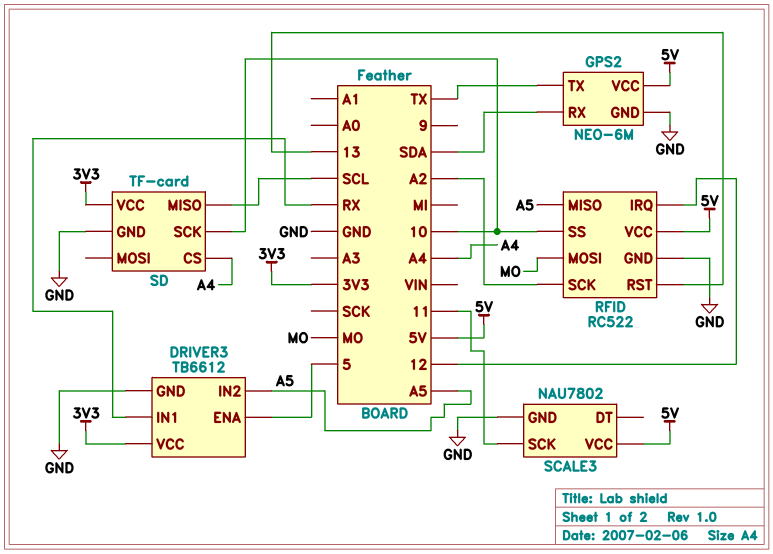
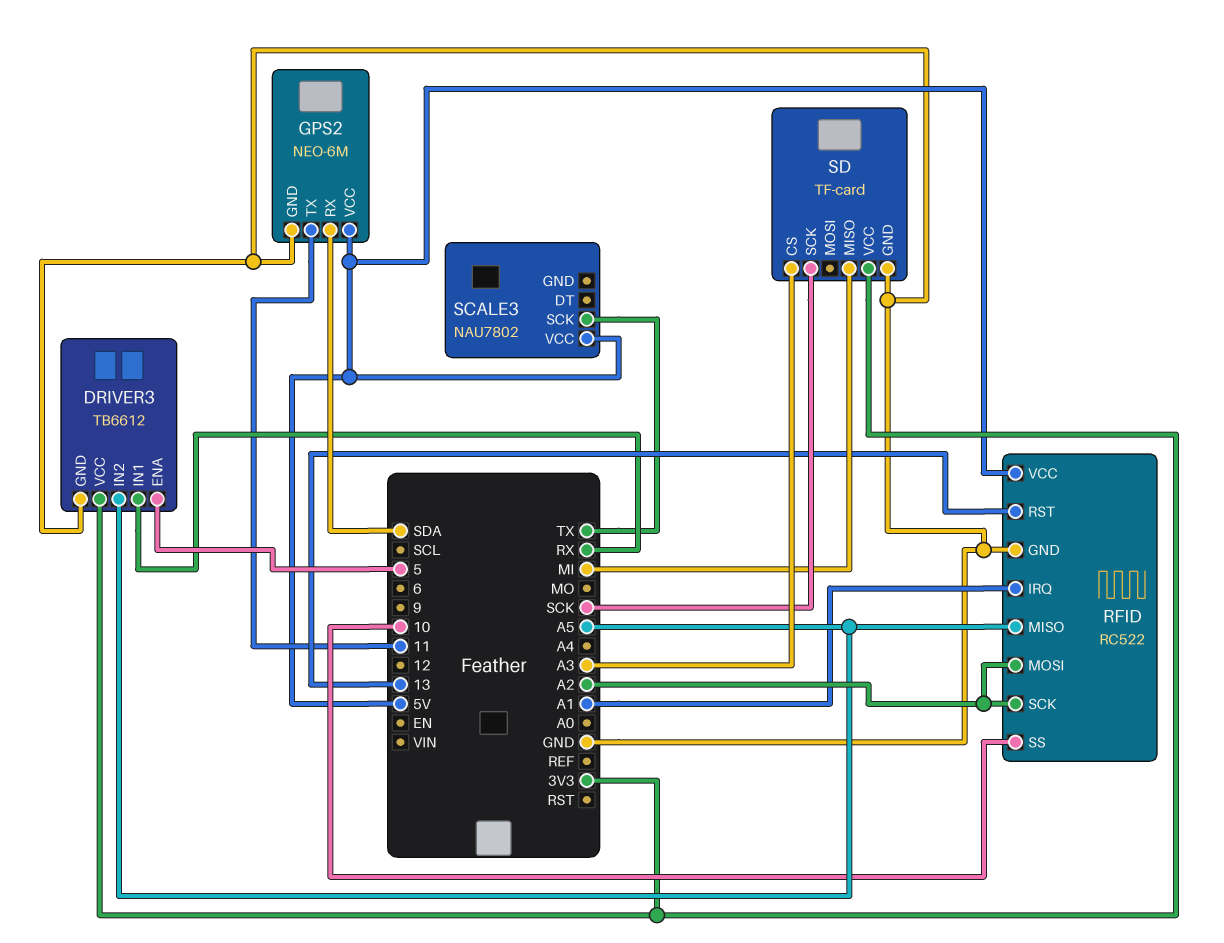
GPS2 pin TX: TX -> 11
RFID pin IRQ: 12 -> A1
RFID pin MOSI: MO -> A2
SCALE3 pin GND: GND -> none
SCALE3 pin SCK: 11 -> TX
SD pin CS: A4 -> A3
SD pin MISO: SCL -> MI
SD pin SCK: 10 -> SCK

